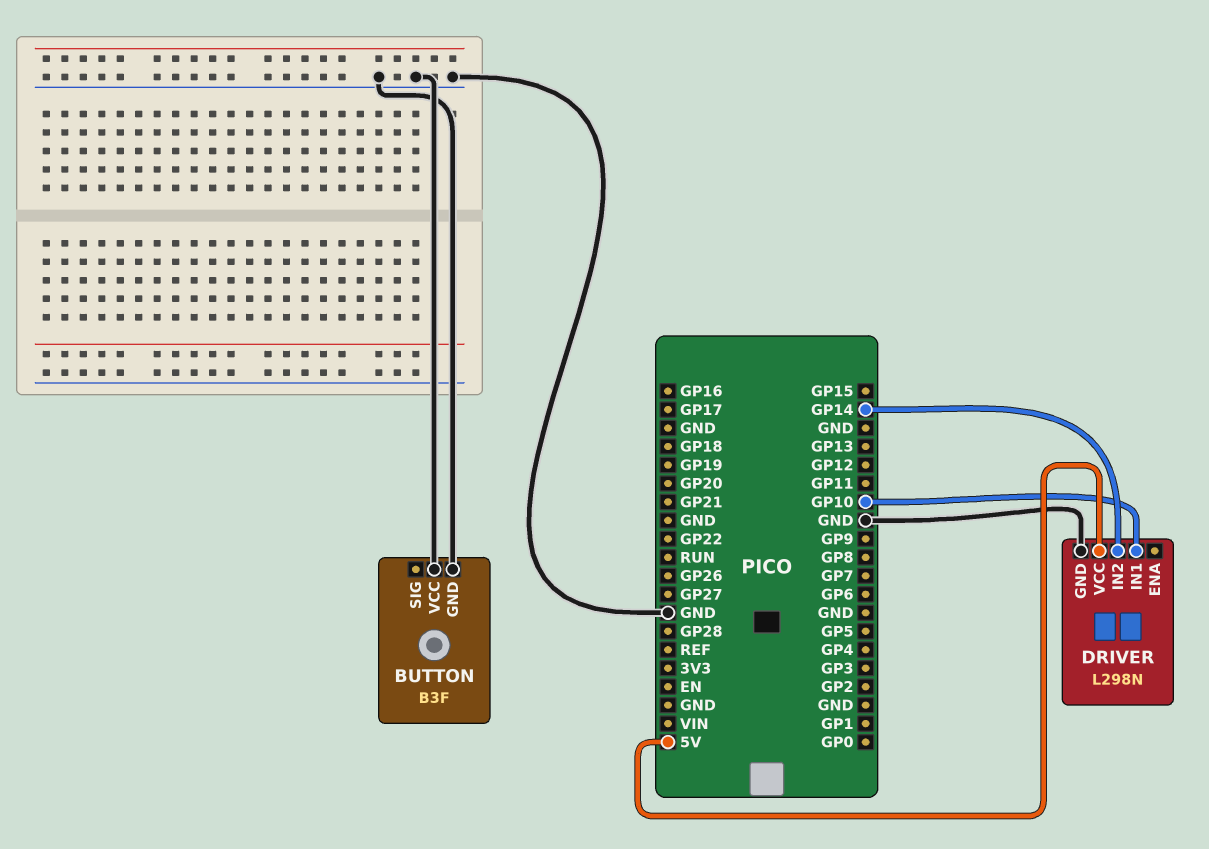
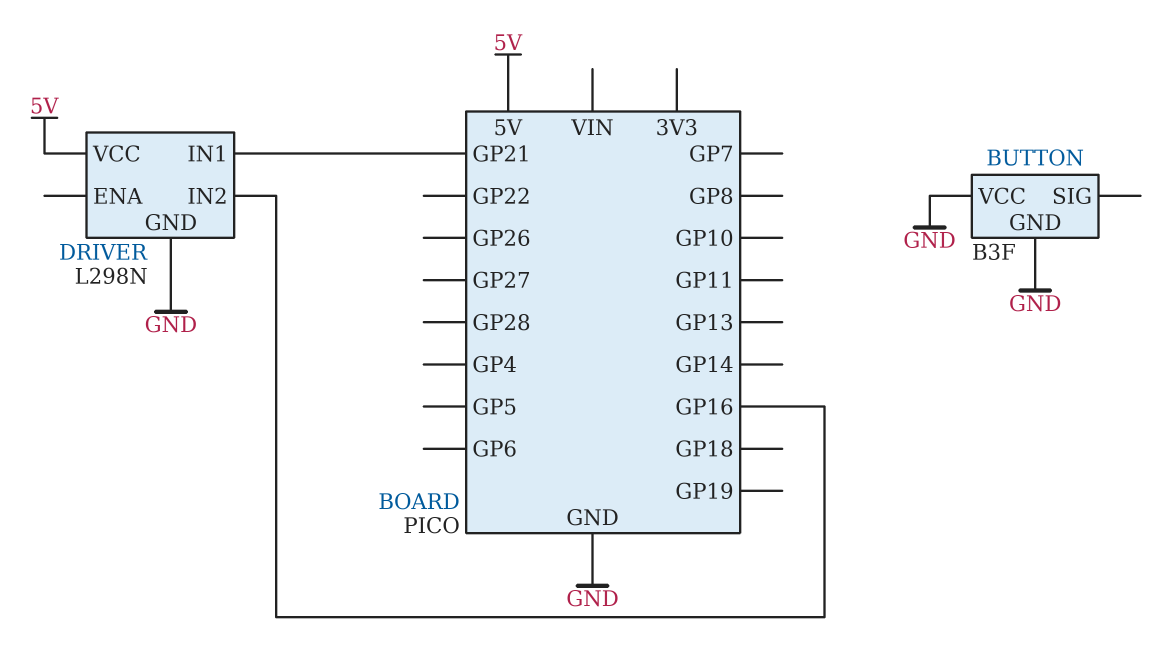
DRIVER pin IN1: GP10 -> GP21
DRIVER pin IN2: GP14 -> GP16

